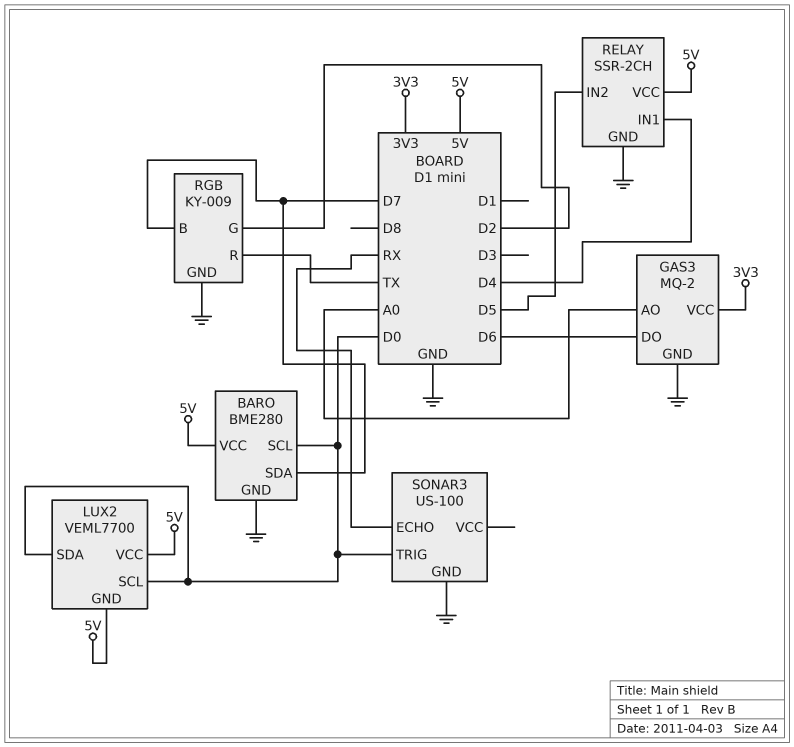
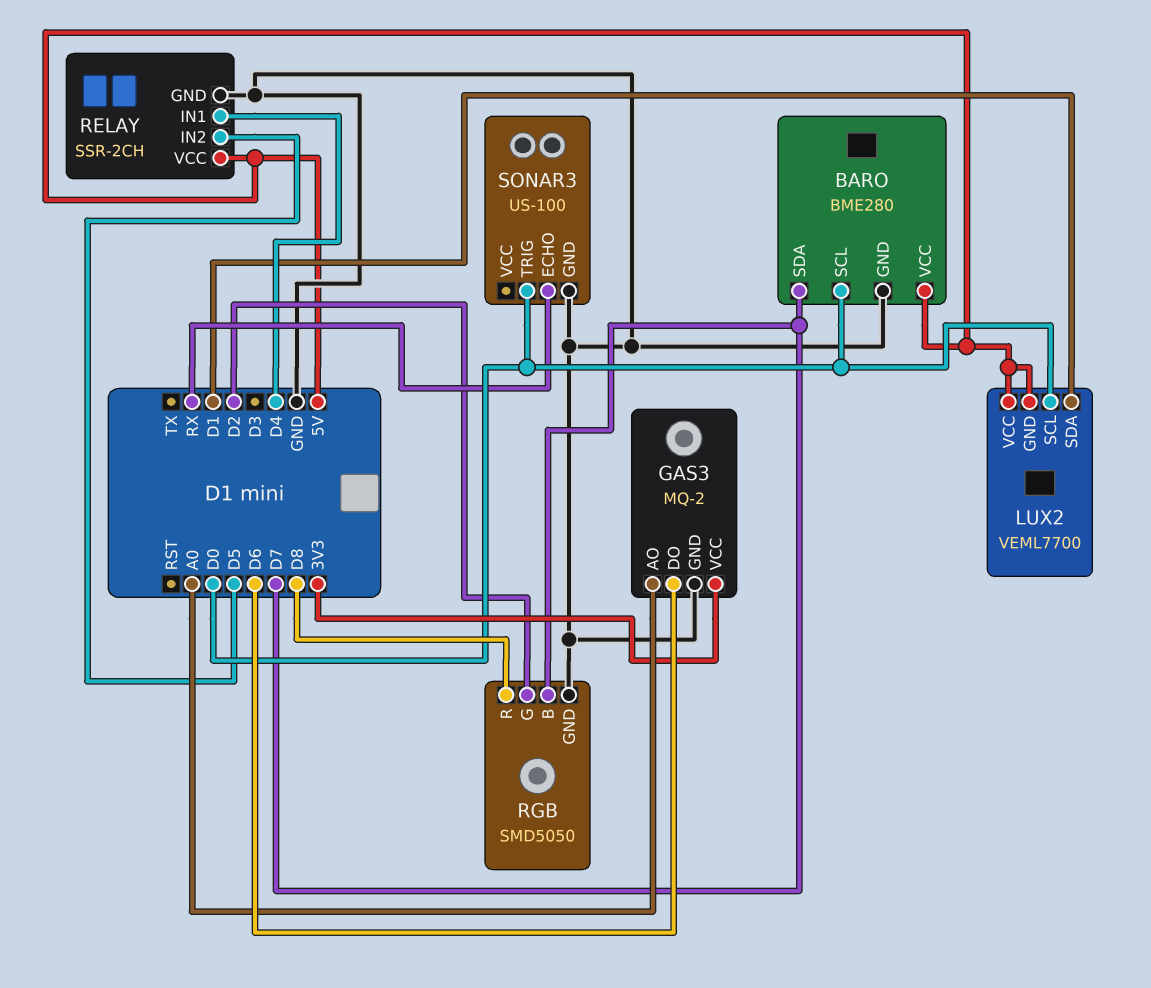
LUX2 pin SDA: D0 -> D1
RGB: KY-009 -> SMD5050
RGB pin R: TX -> D8

